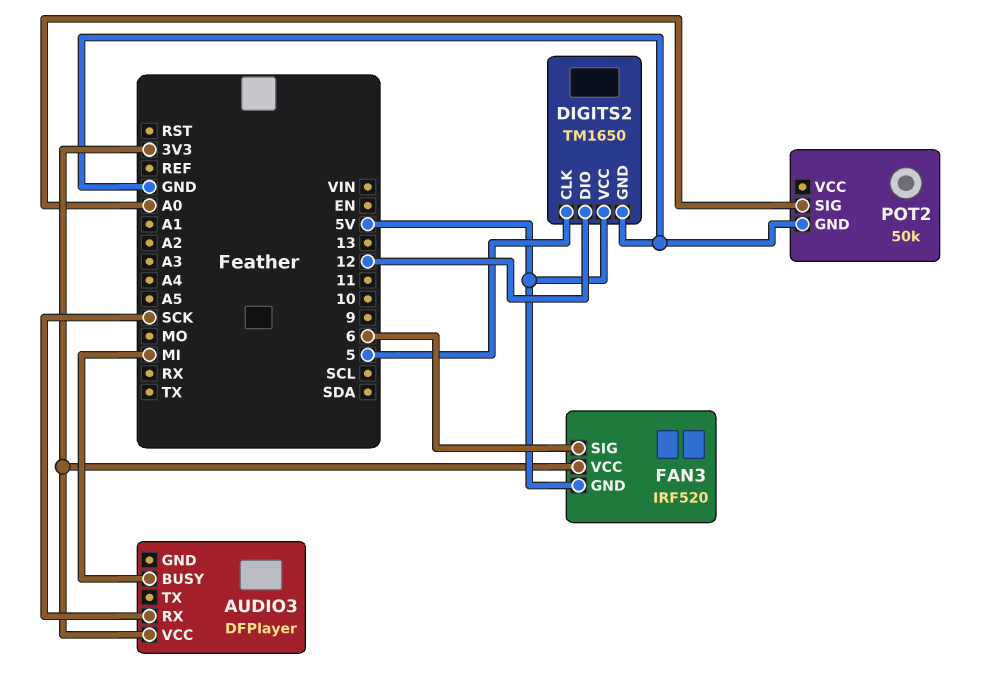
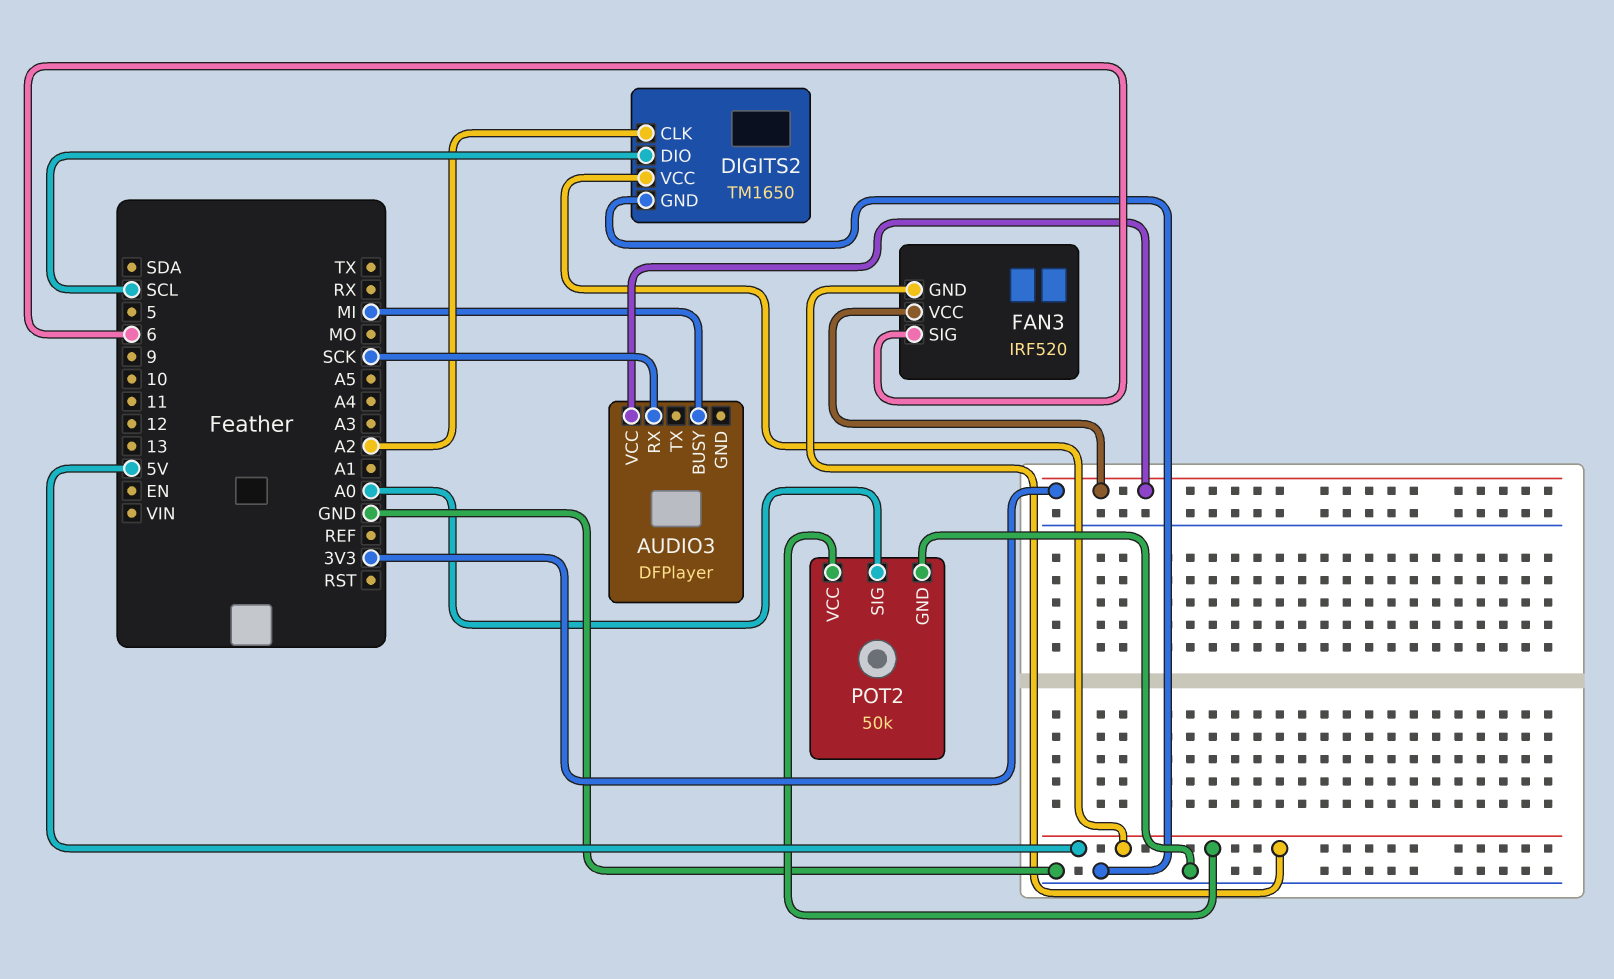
DIGITS2 pin CLK: 5 -> A2
DIGITS2 pin DIO: 12 -> SCL
POT2 pin VCC: none -> 5V

